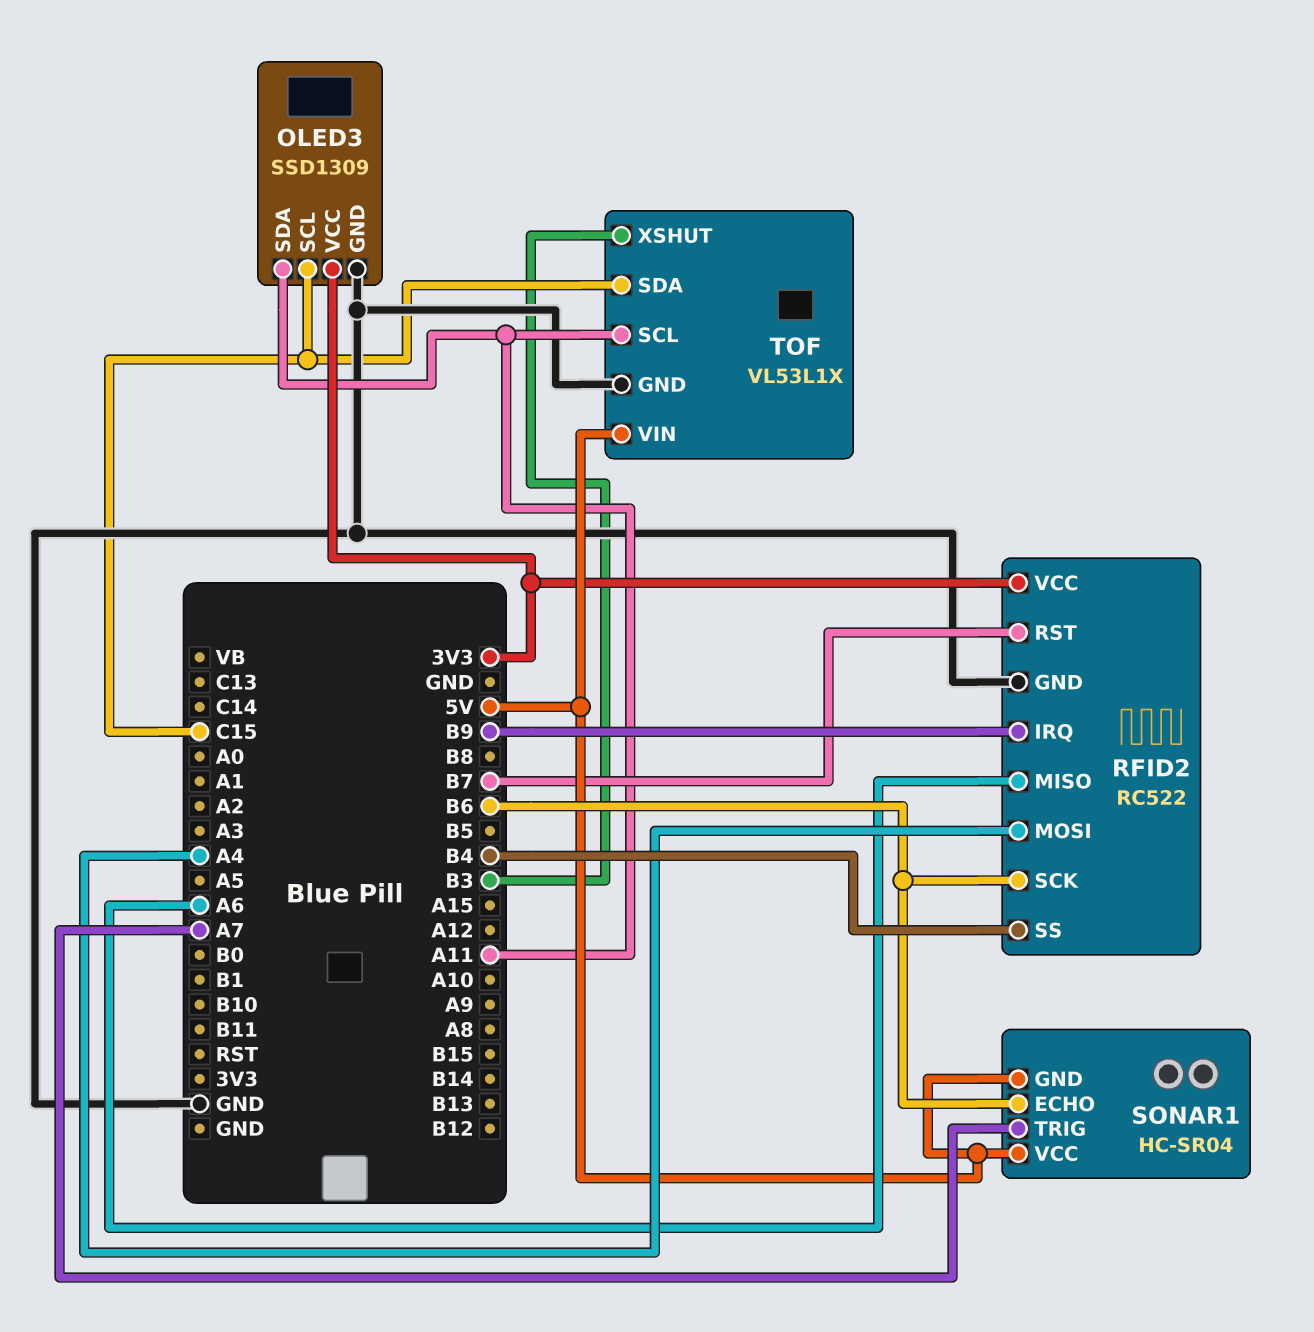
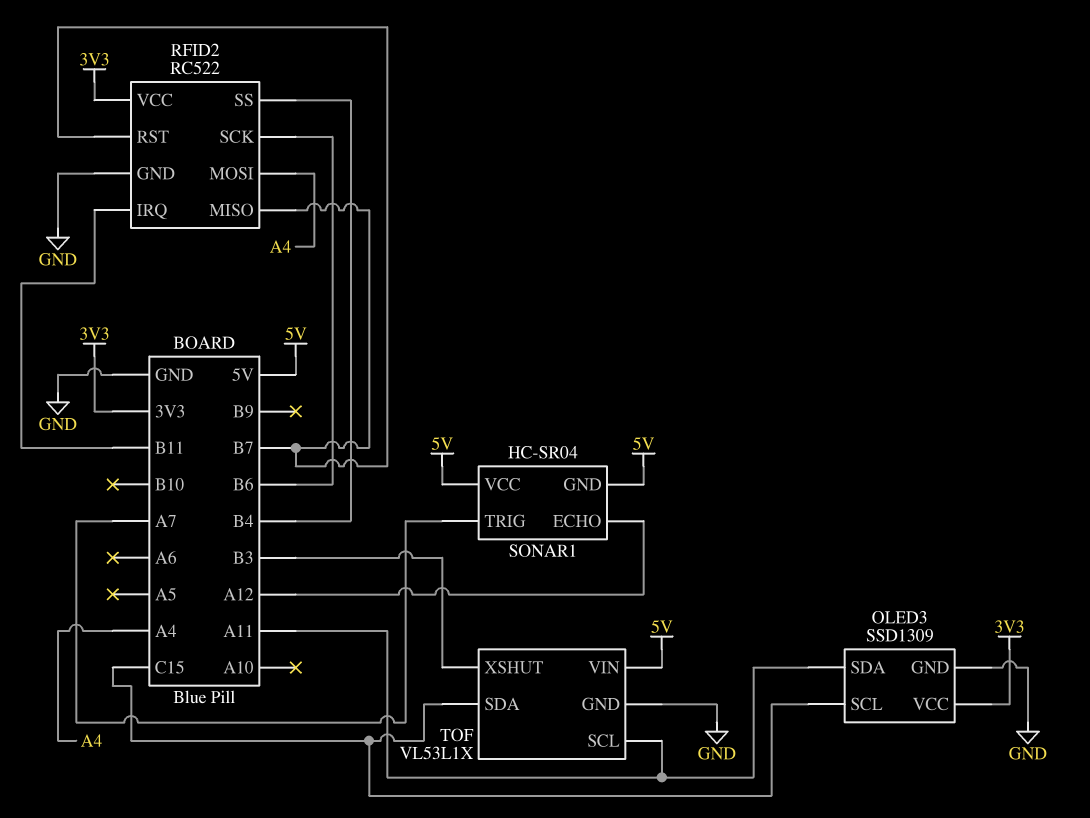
RFID2 pin IRQ: B9 -> B11
RFID2 pin MISO: A6 -> B7
SONAR1 pin ECHO: B6 -> A12

